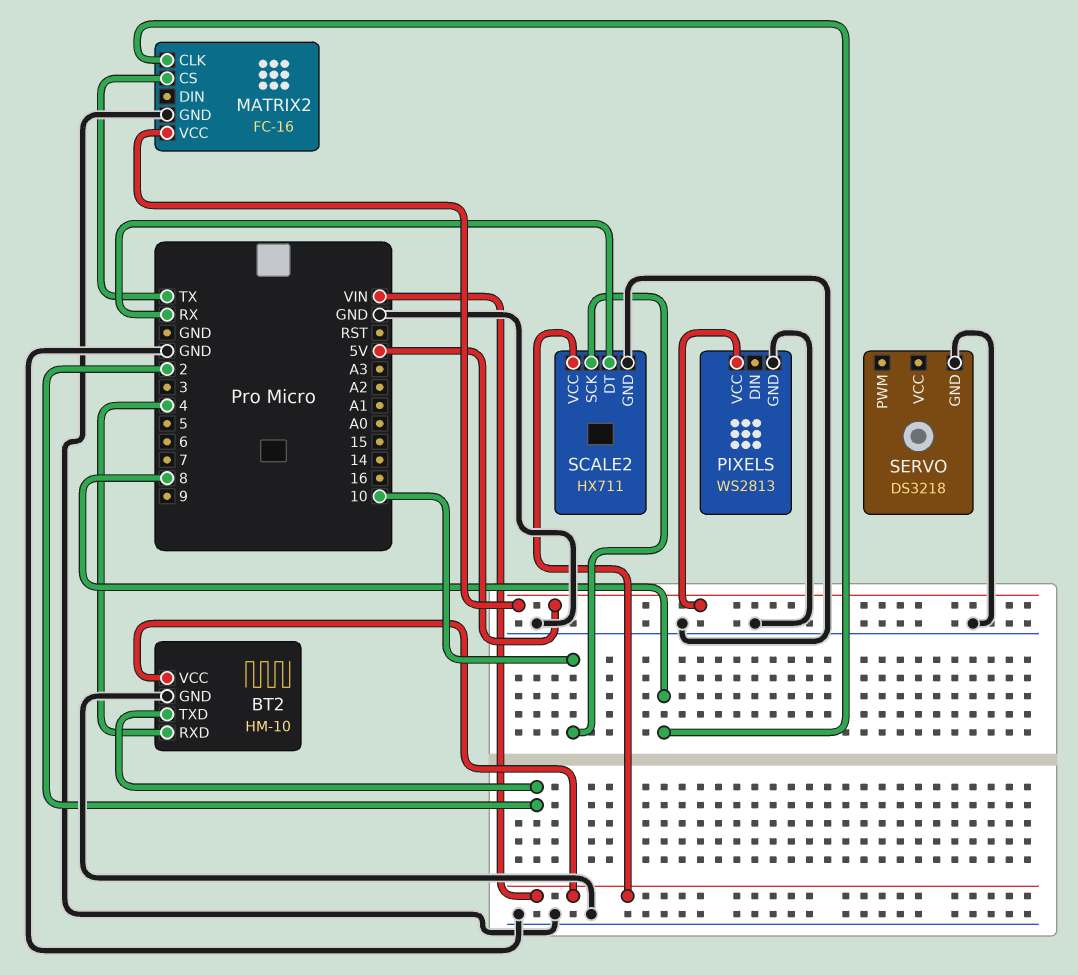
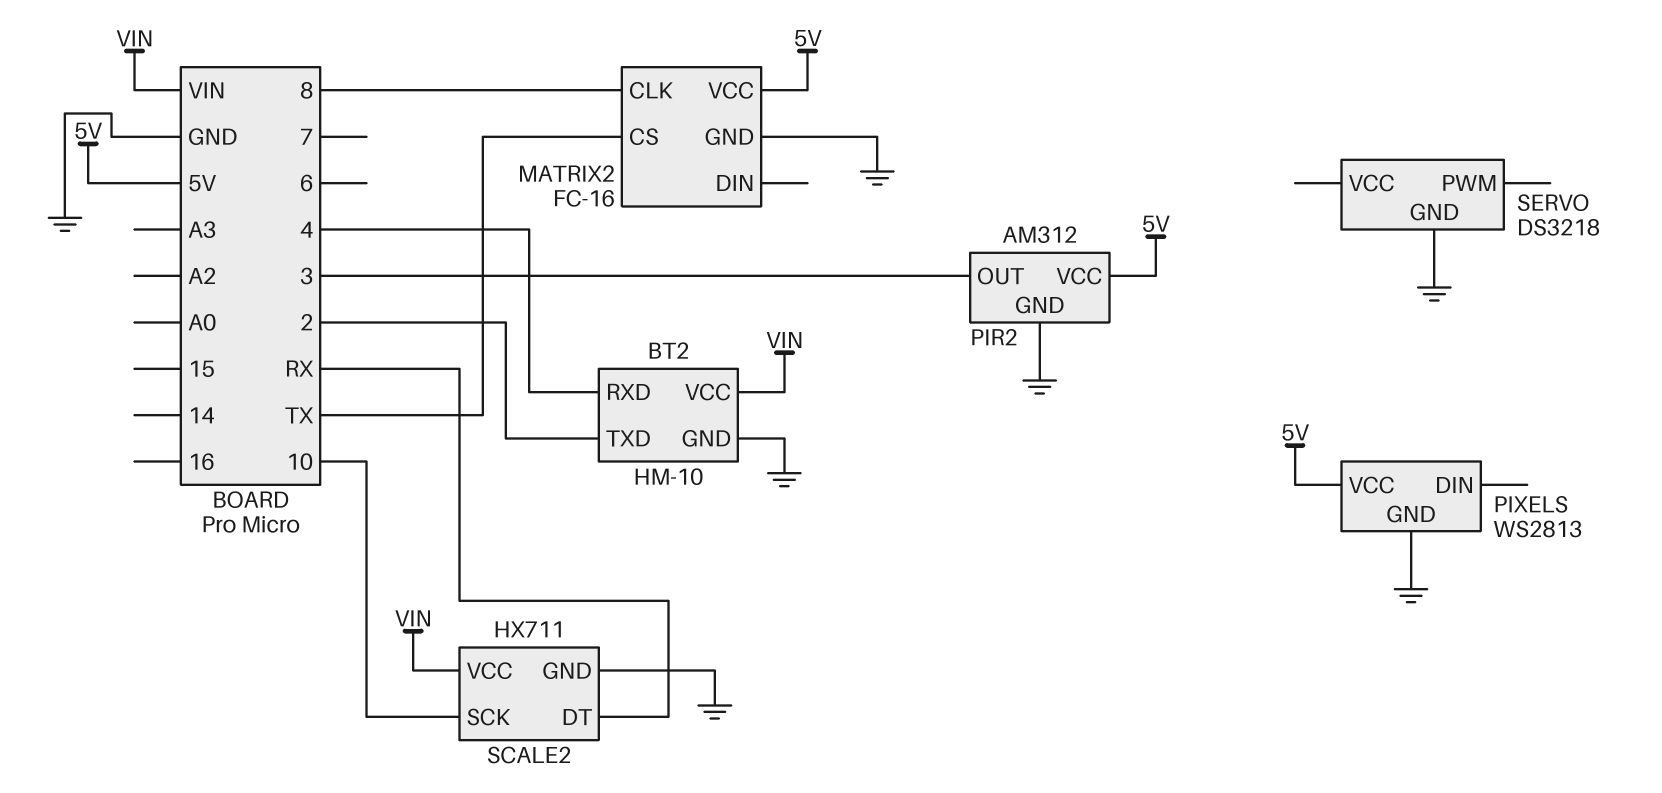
PIR2: none -> AM312
PIR2 pin GND: none -> GND
PIR2 pin OUT: none -> 3
PIR2 pin VCC: none -> 5V

